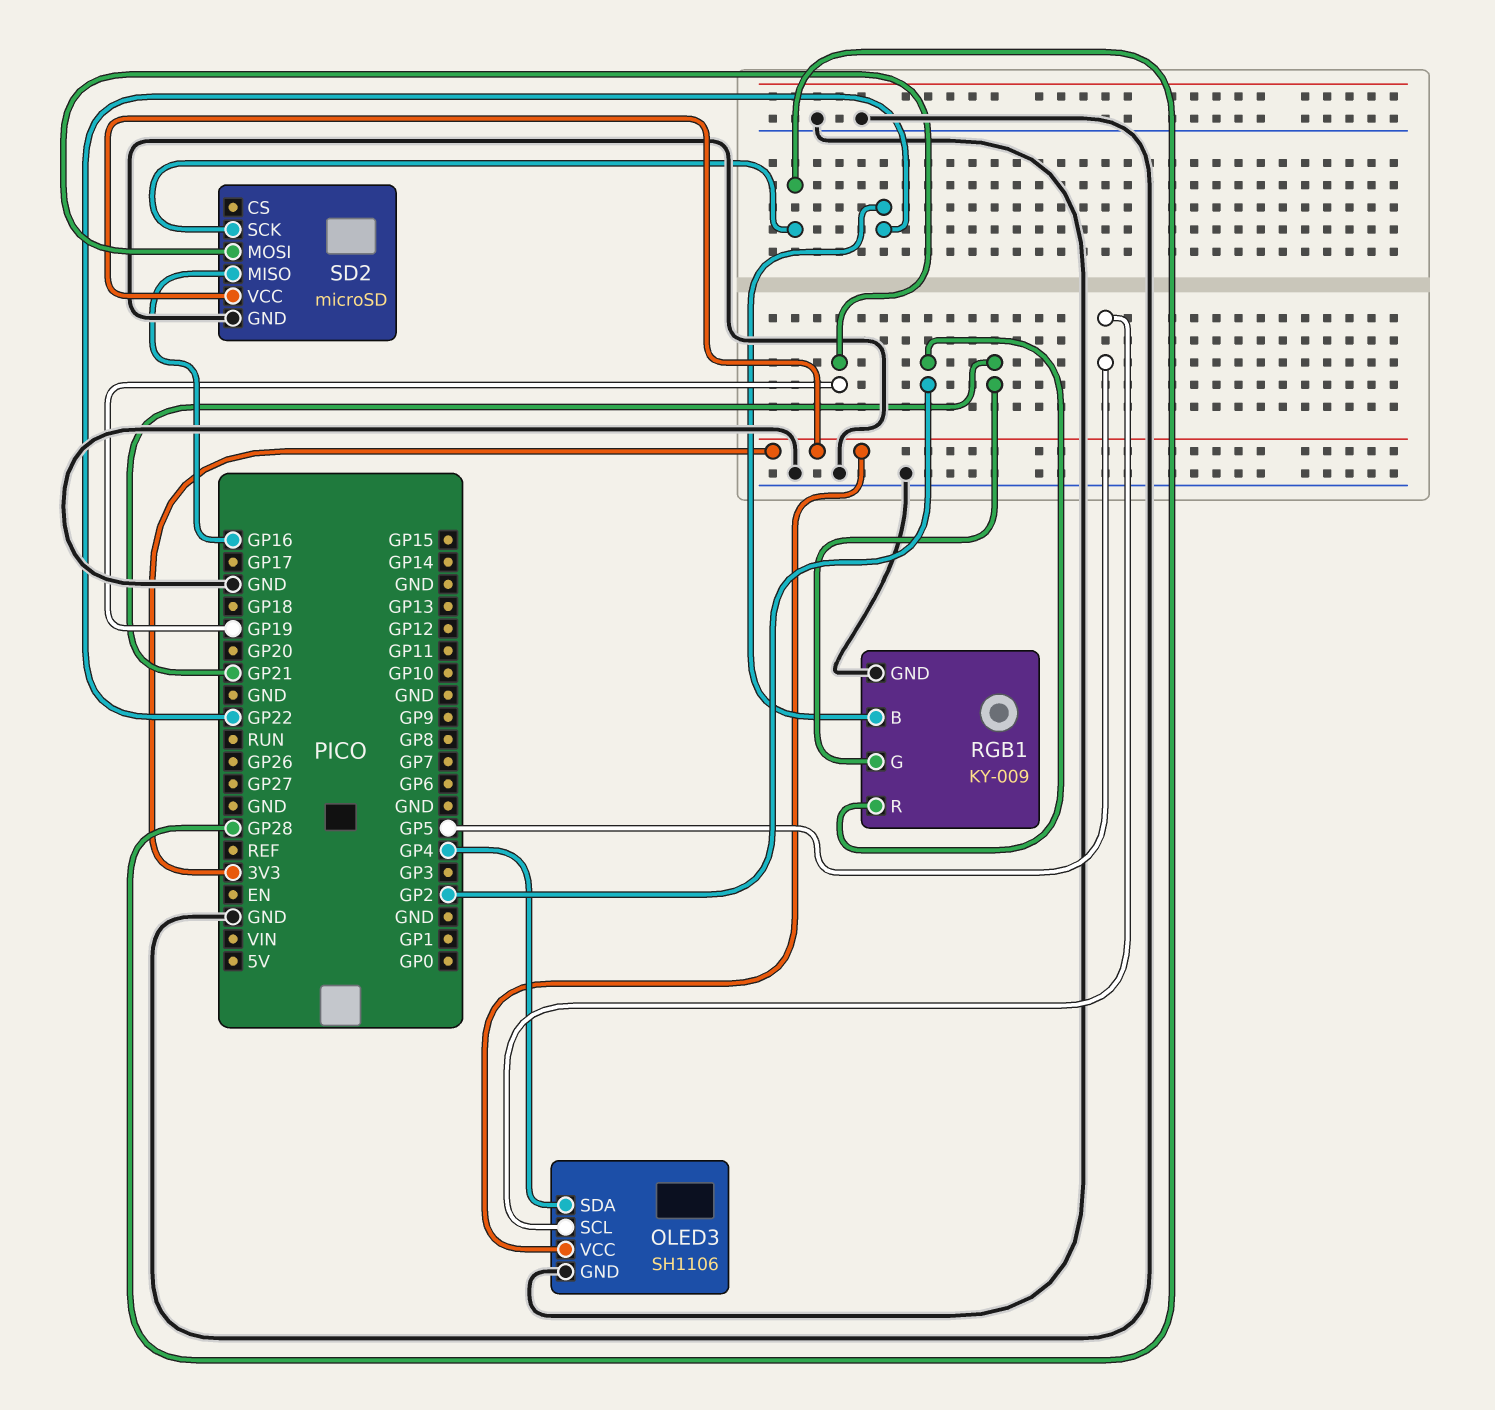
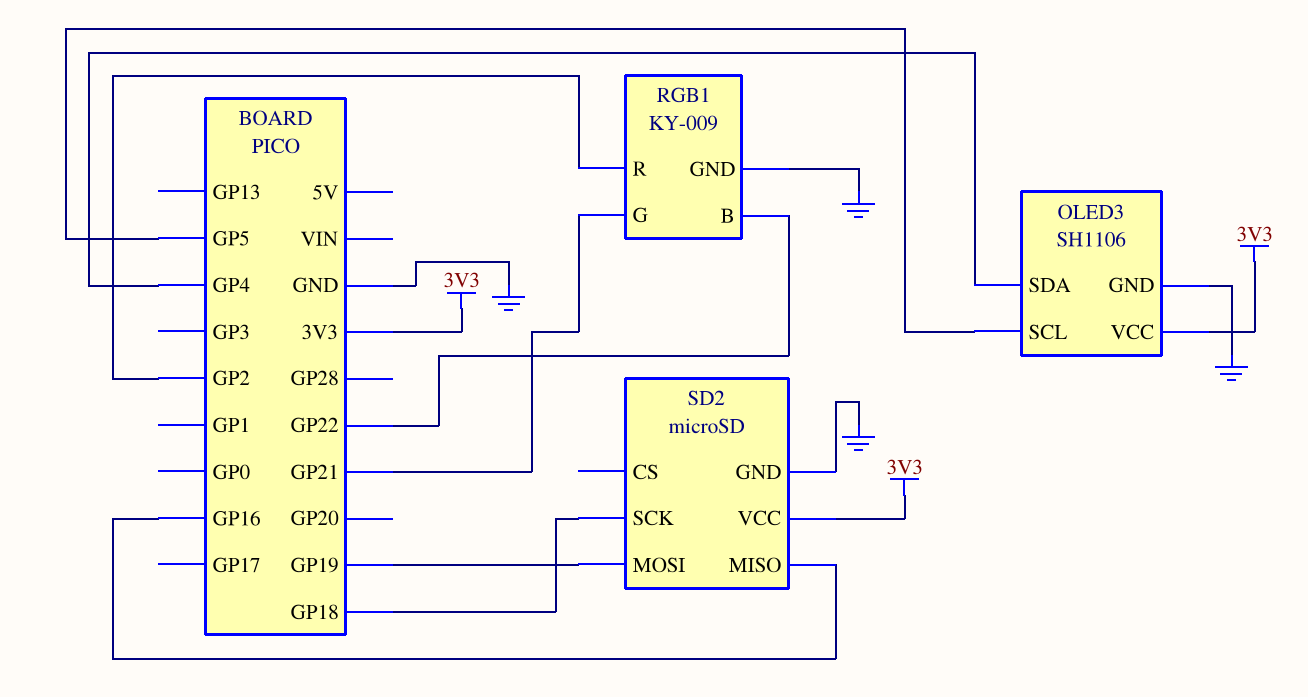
SD2 pin SCK: GP28 -> GP18

